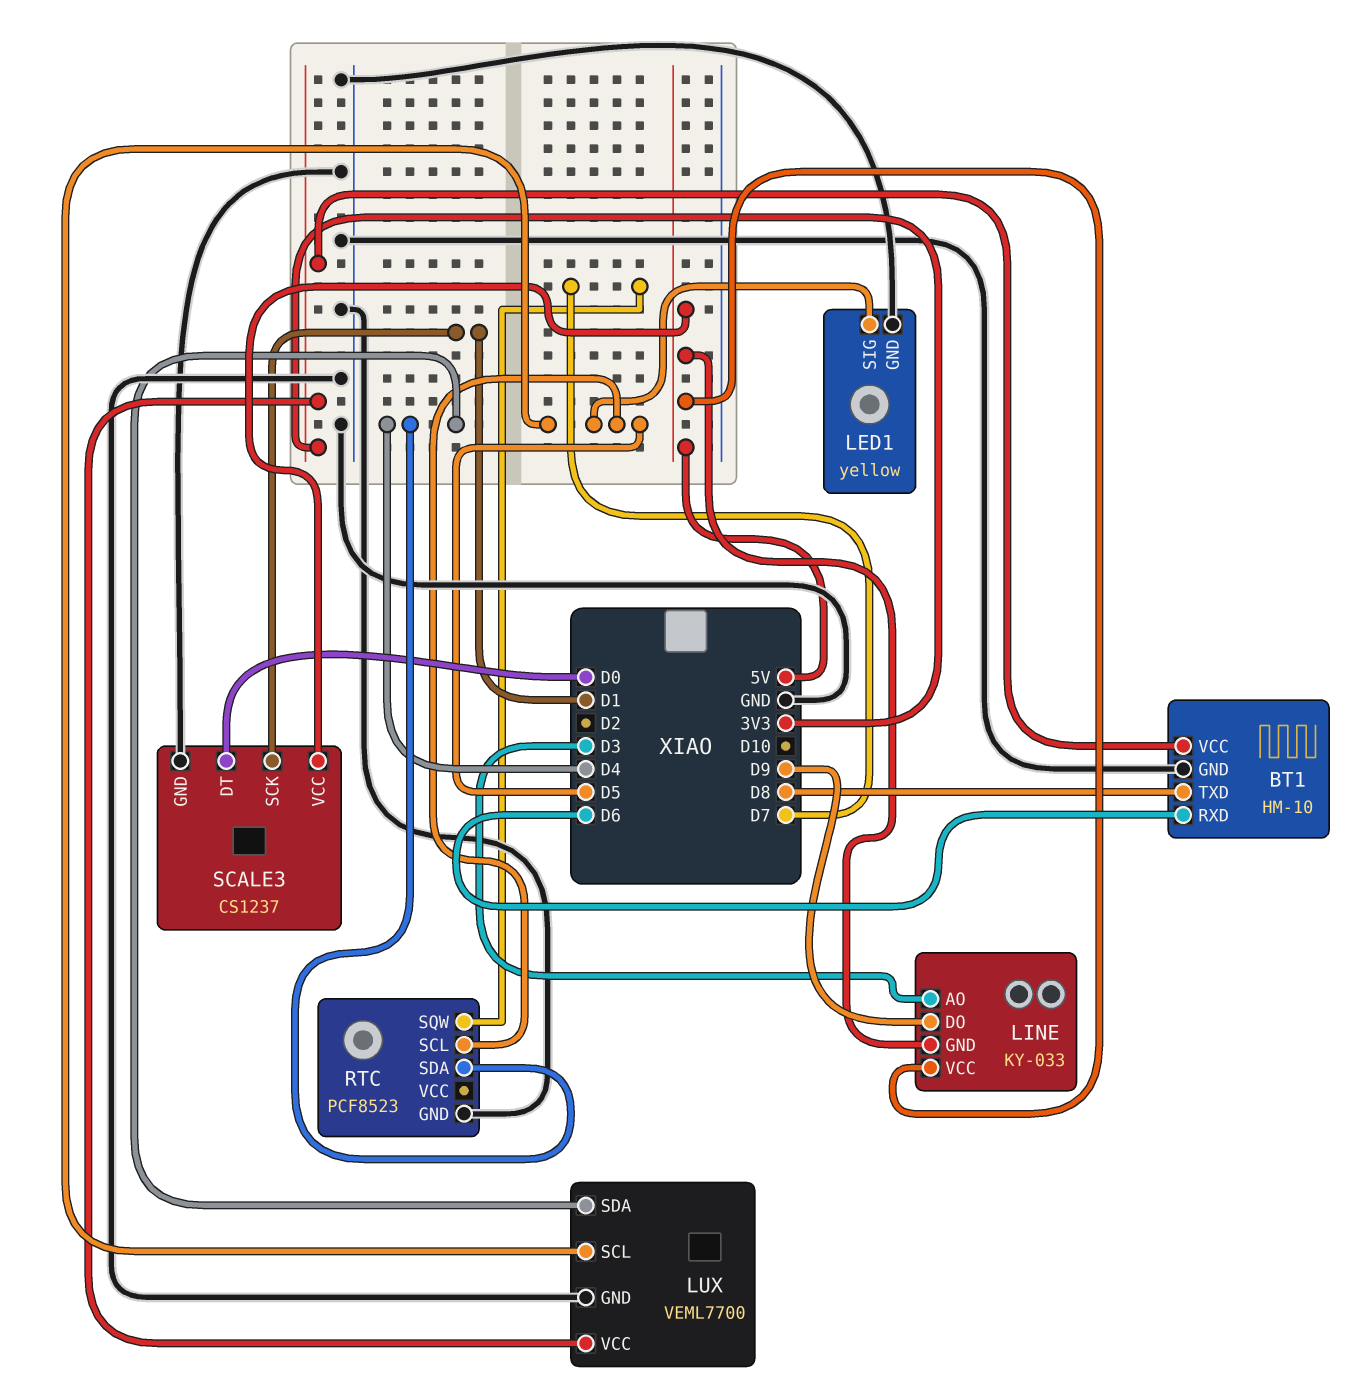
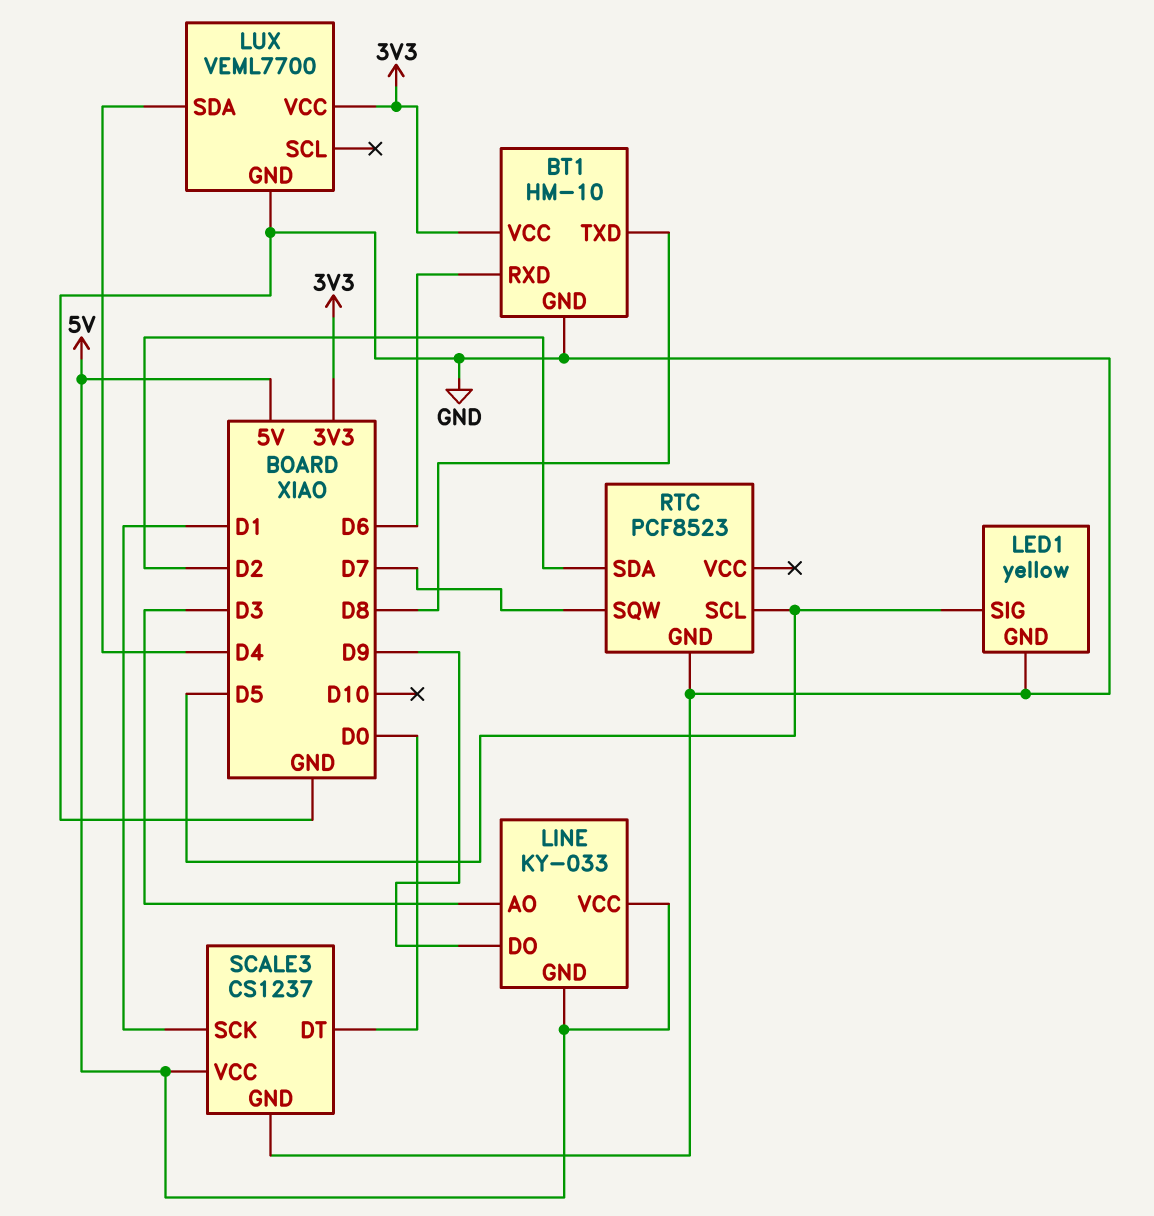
LUX pin SCL: D5 -> none
RTC pin SDA: D4 -> D2

